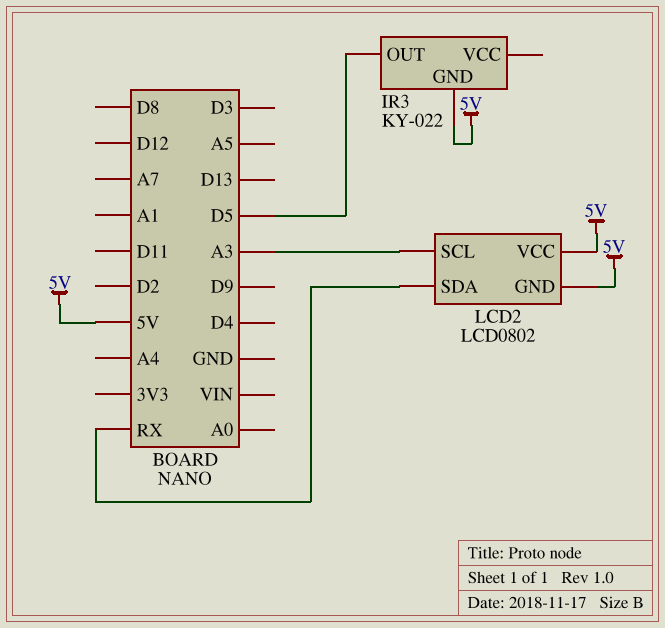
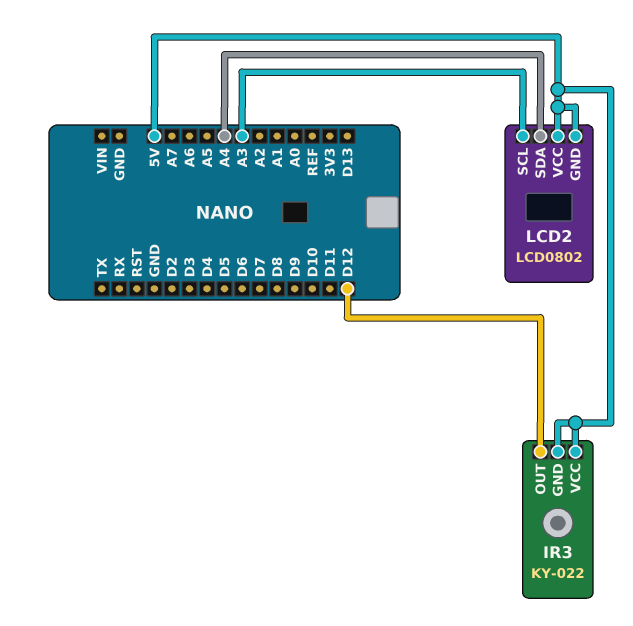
IR3 pin OUT: D5 -> D12
IR3 pin VCC: none -> 5V
LCD2 pin SDA: RX -> A4

